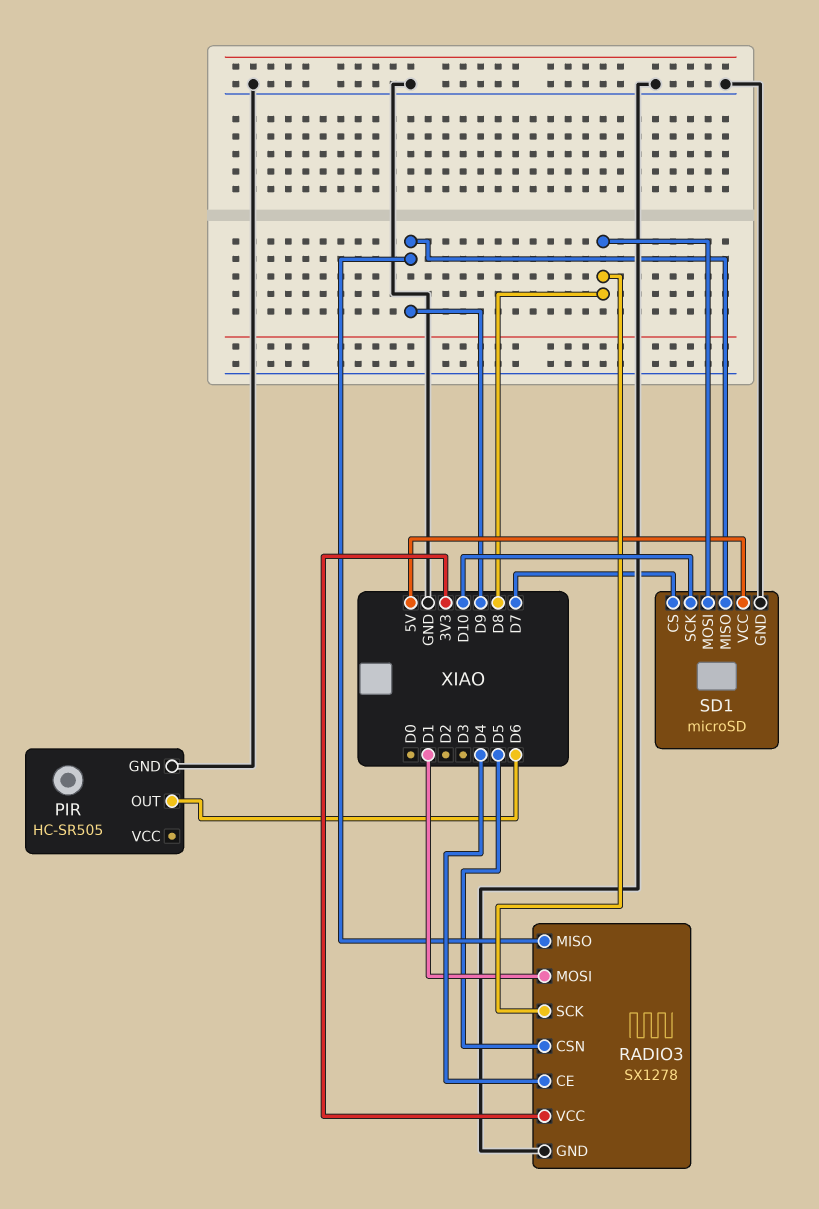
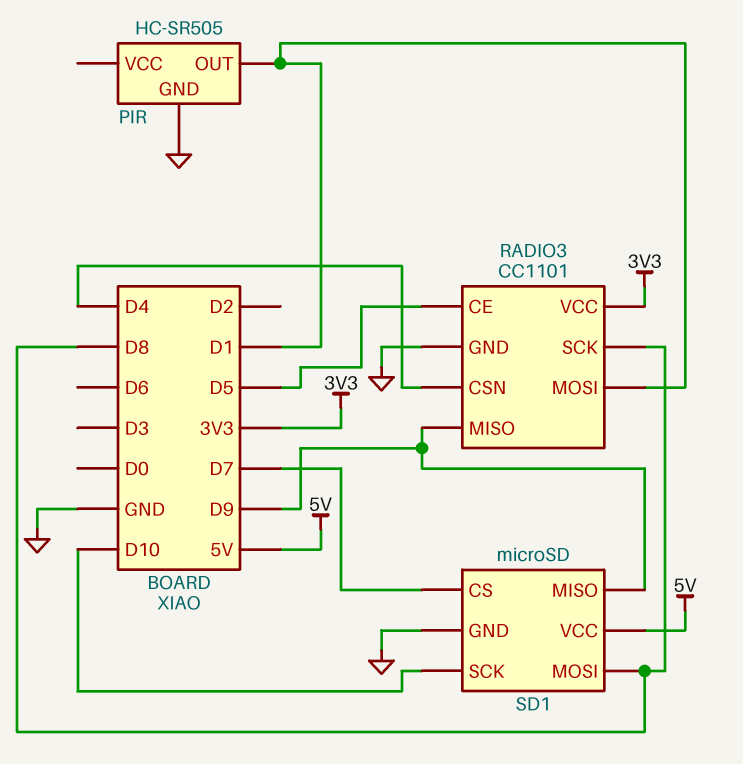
PIR pin OUT: D6 -> D1
RADIO3: SX1278 -> CC1101
RADIO3 pin CE: D4 -> D5
RADIO3 pin CSN: D5 -> D4

